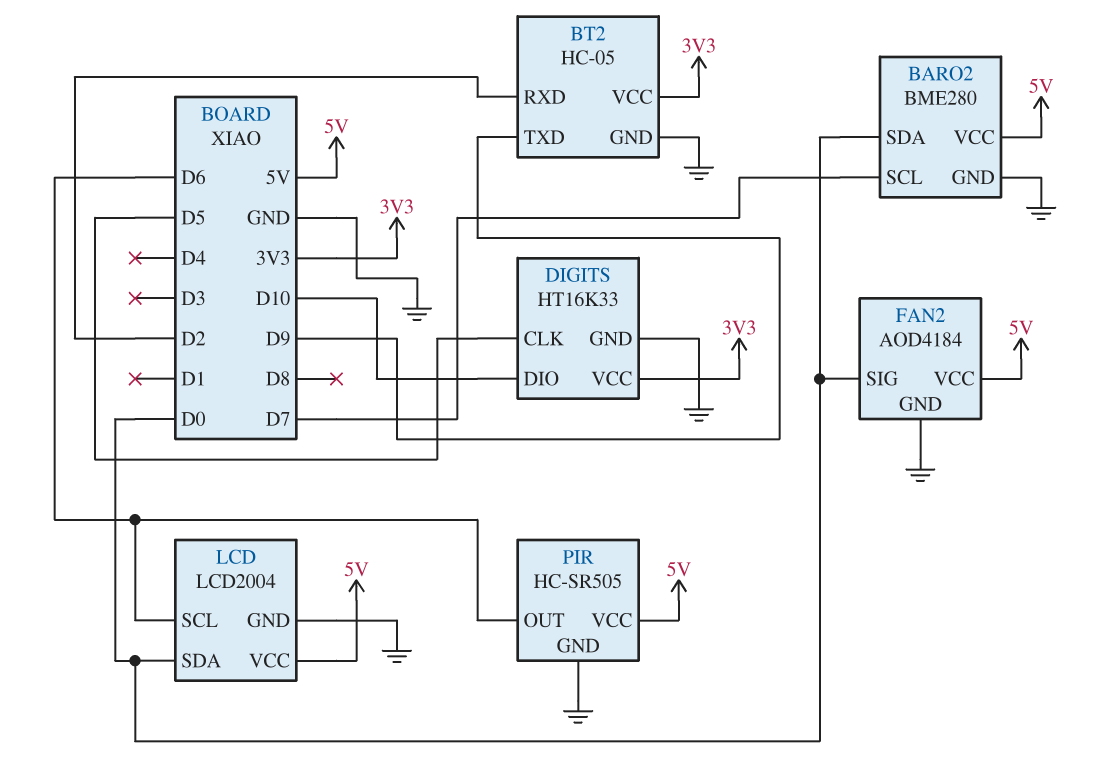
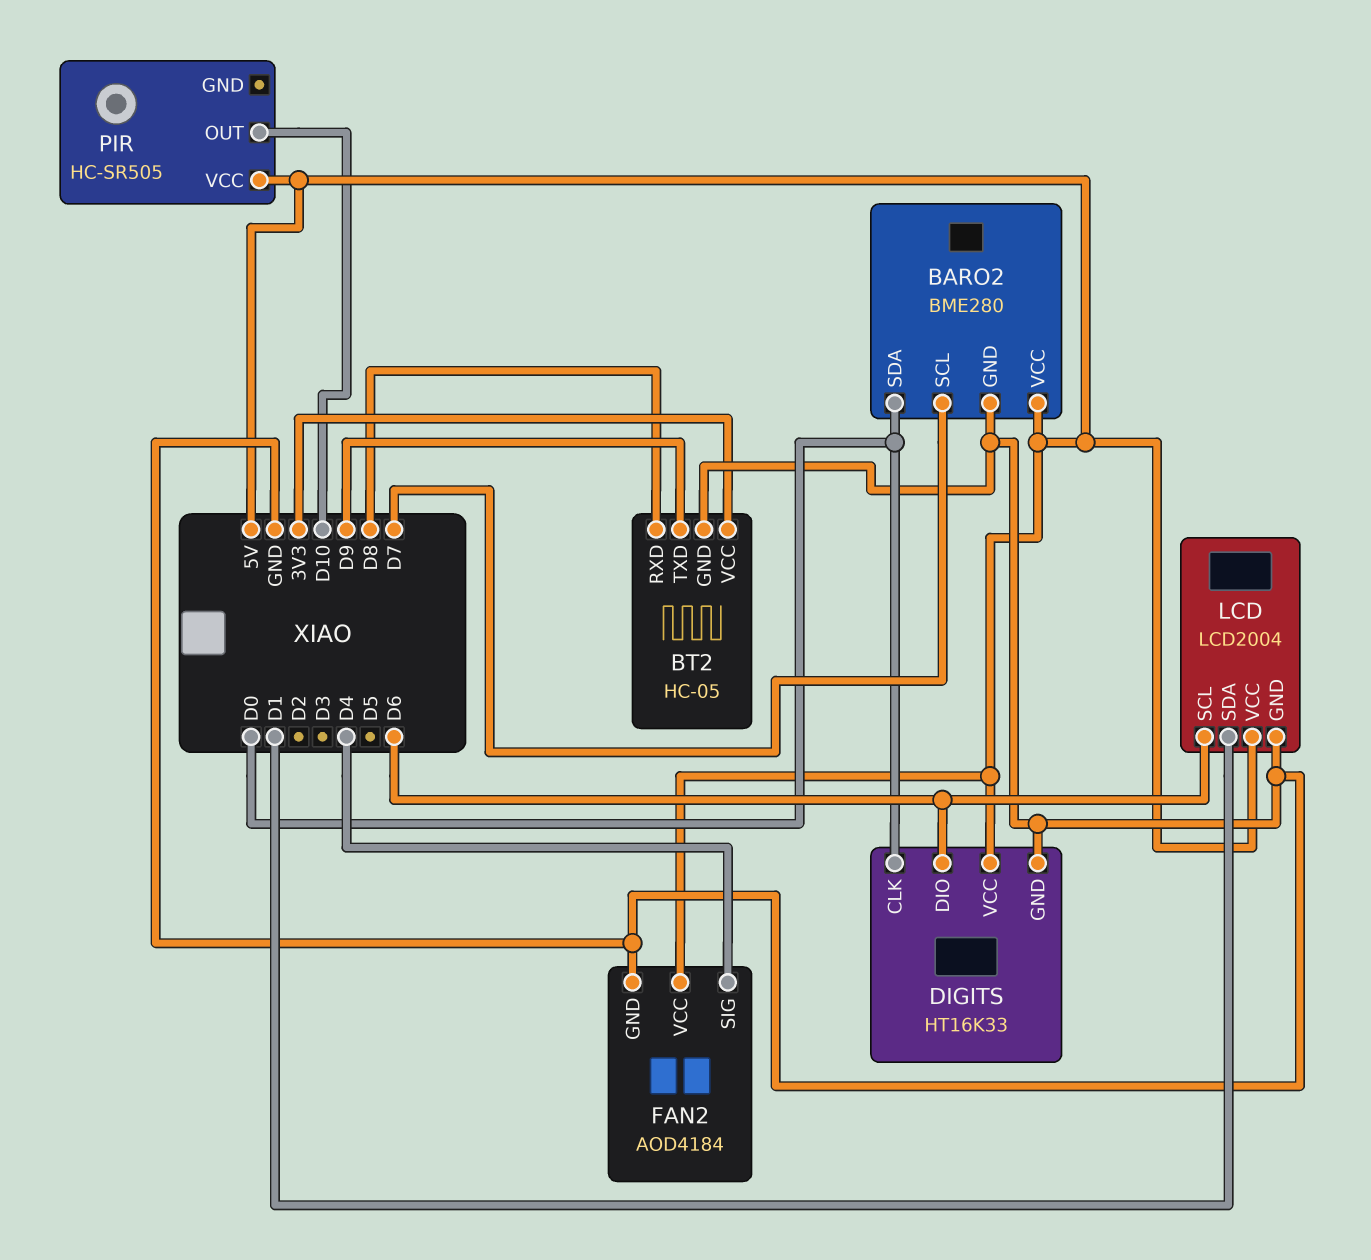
BT2 pin RXD: D2 -> D8
DIGITS pin CLK: D5 -> D0
DIGITS pin DIO: D10 -> D6
DIGITS pin VCC: 3V3 -> 5V
FAN2 pin SIG: D0 -> D4
LCD pin SDA: D0 -> D1
PIR pin GND: GND -> none
PIR pin OUT: D6 -> D10

